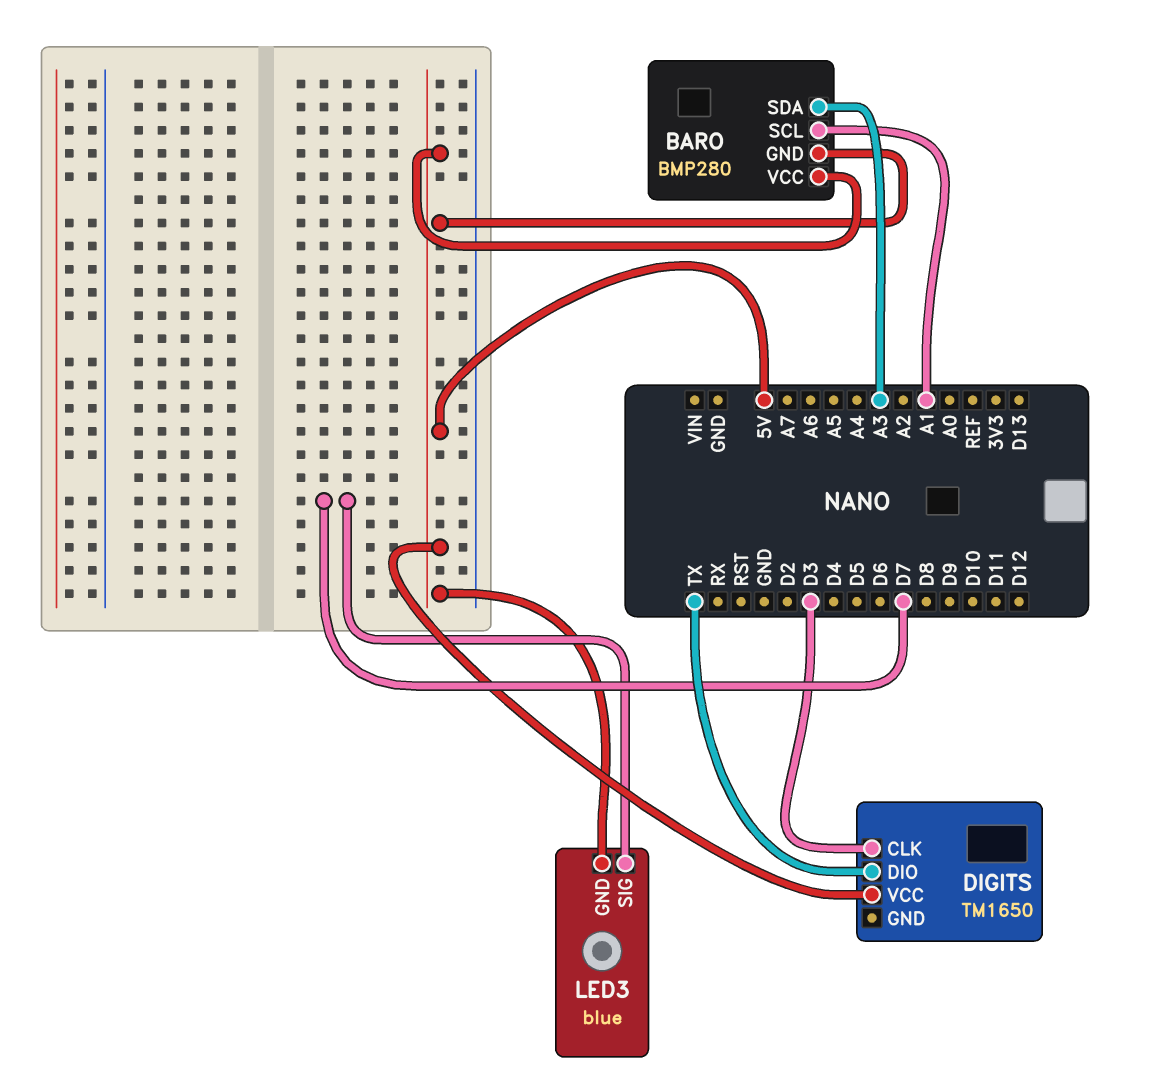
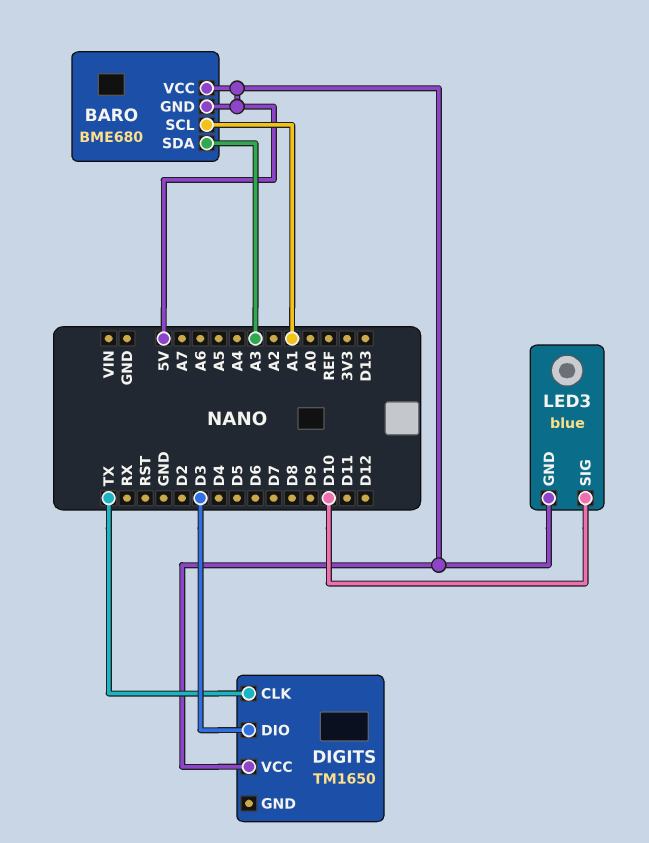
BARO: BMP280 -> BME680
DIGITS pin CLK: D3 -> TX
DIGITS pin DIO: TX -> D3
LED3 pin SIG: D7 -> D10

